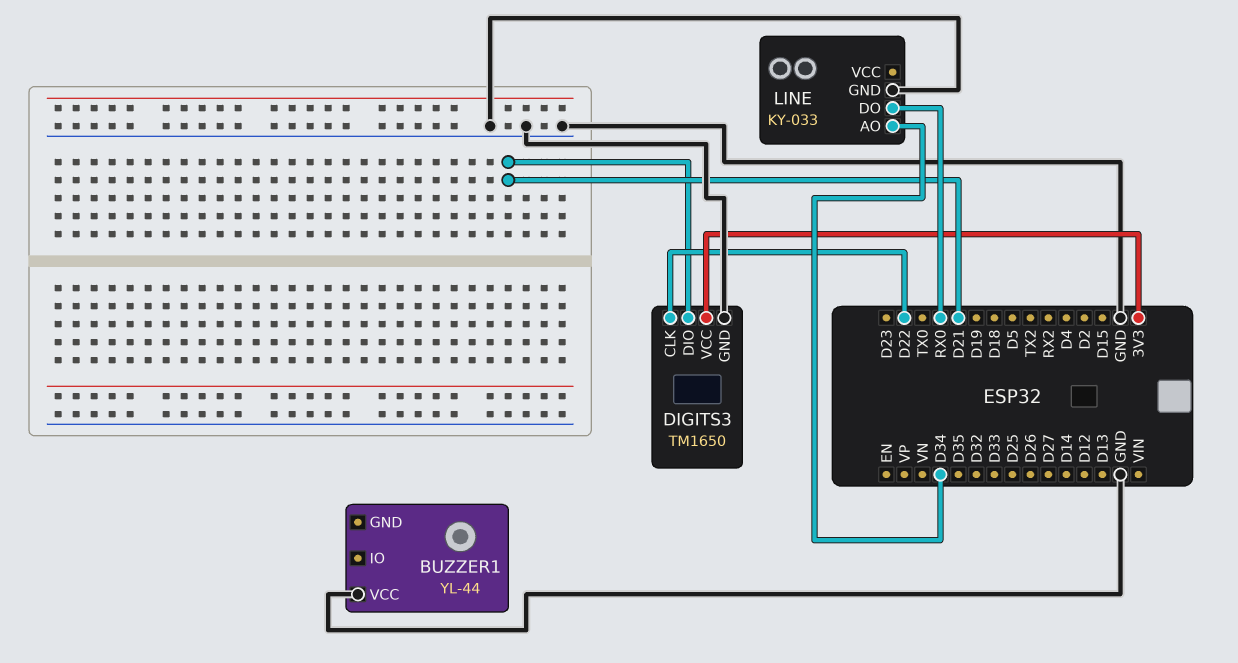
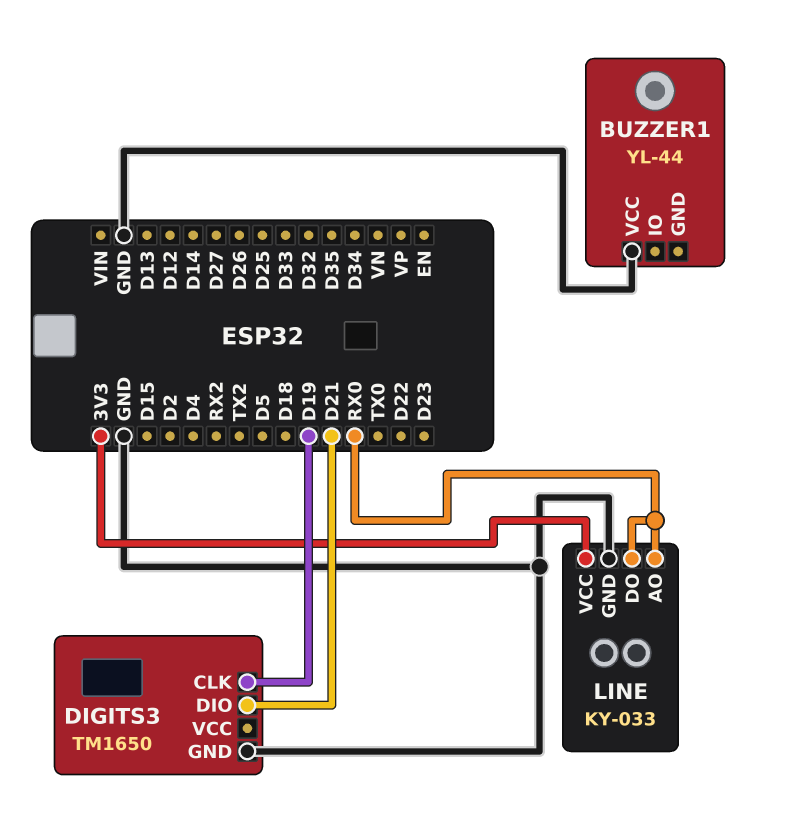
DIGITS3 pin CLK: D22 -> D19
DIGITS3 pin VCC: 3V3 -> none
LINE pin AO: D34 -> RX0
LINE pin VCC: none -> 3V3

